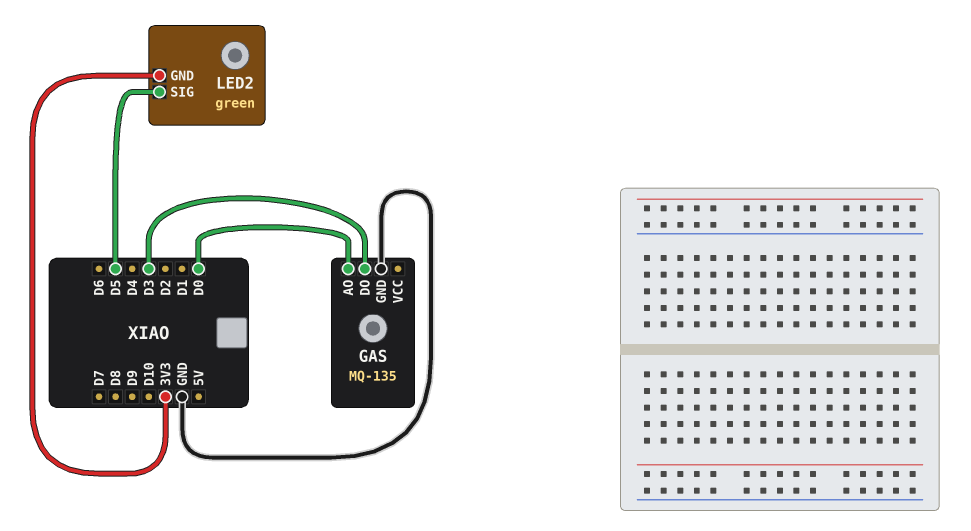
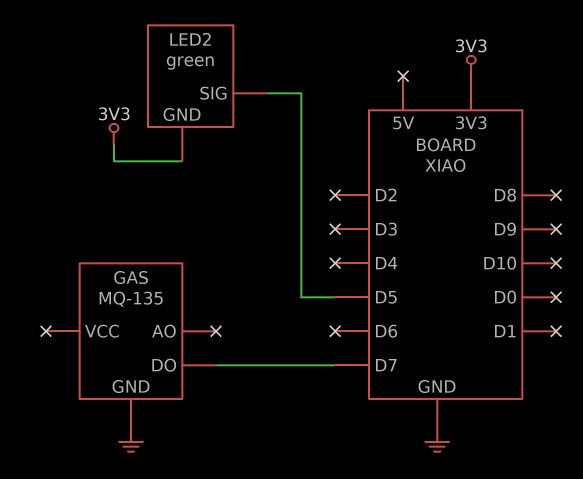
GAS pin AO: D0 -> none
GAS pin DO: D3 -> D7

